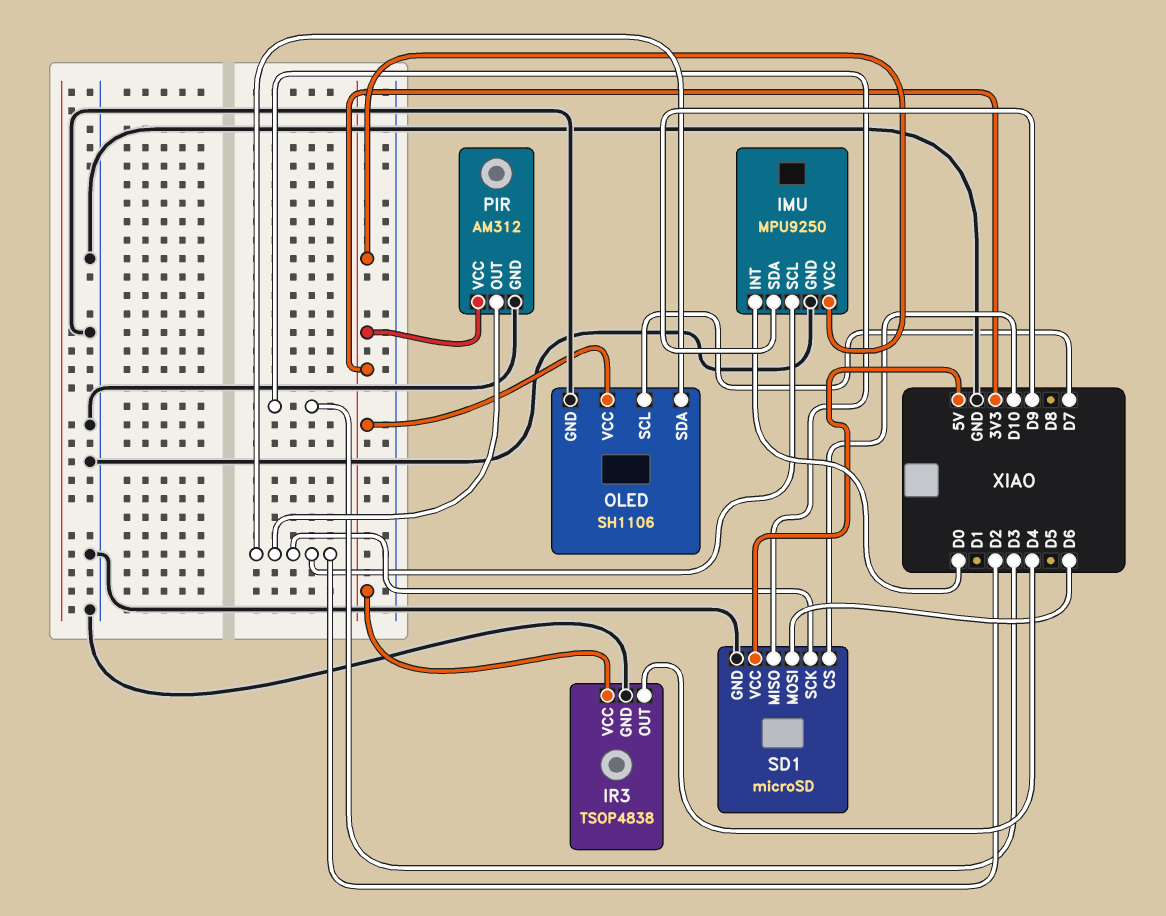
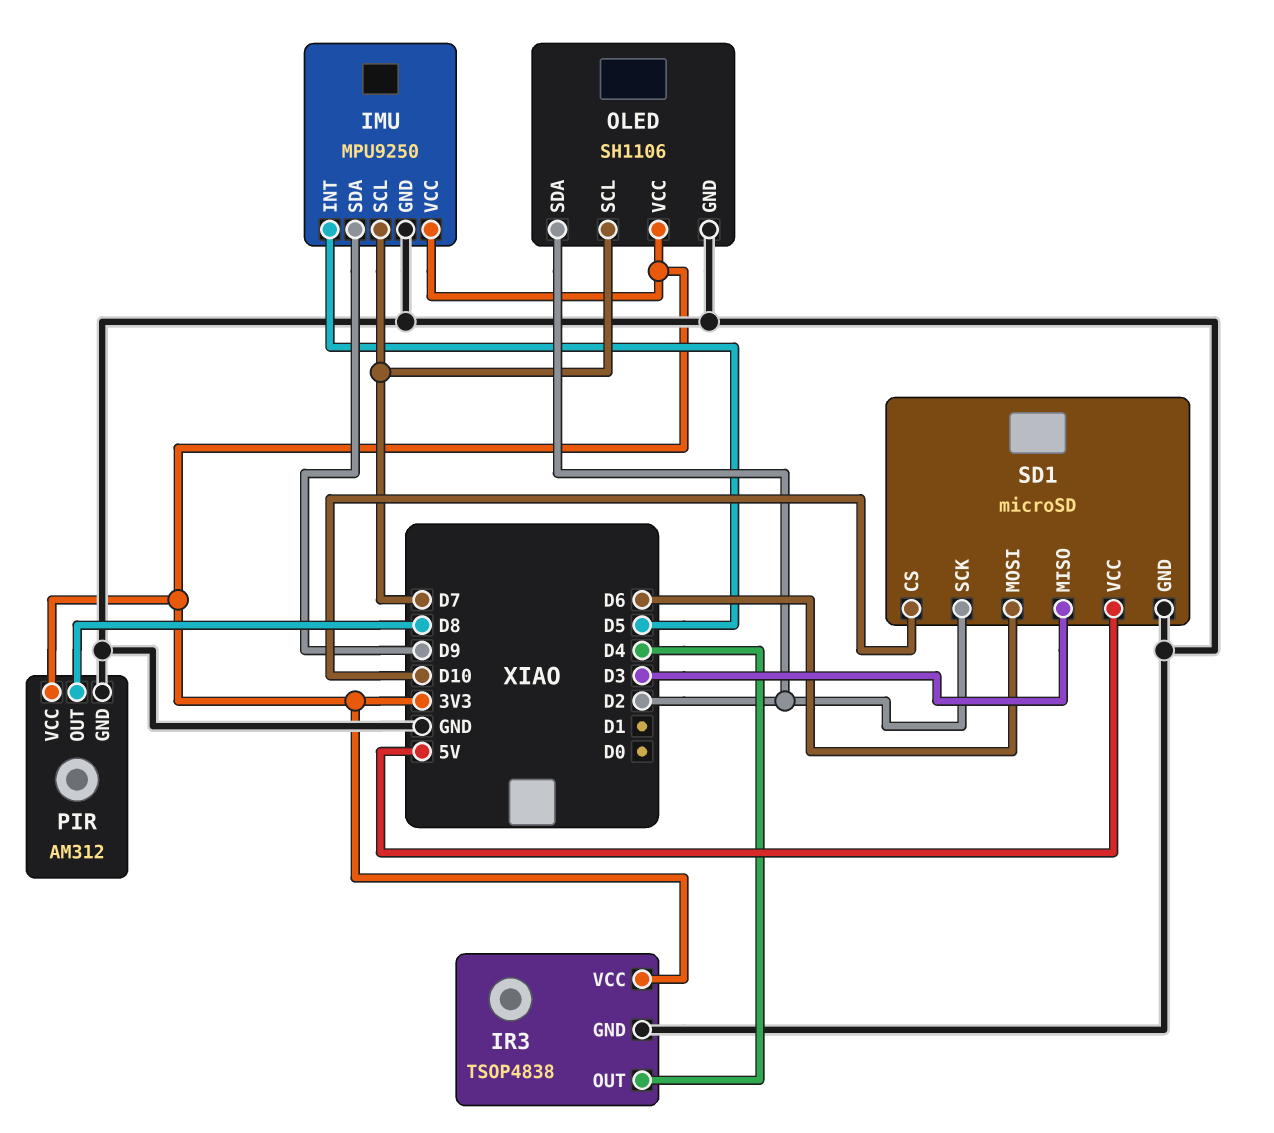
IMU pin INT: D0 -> D5
IMU pin SCL: D2 -> D7
PIR pin OUT: D2 -> D8

